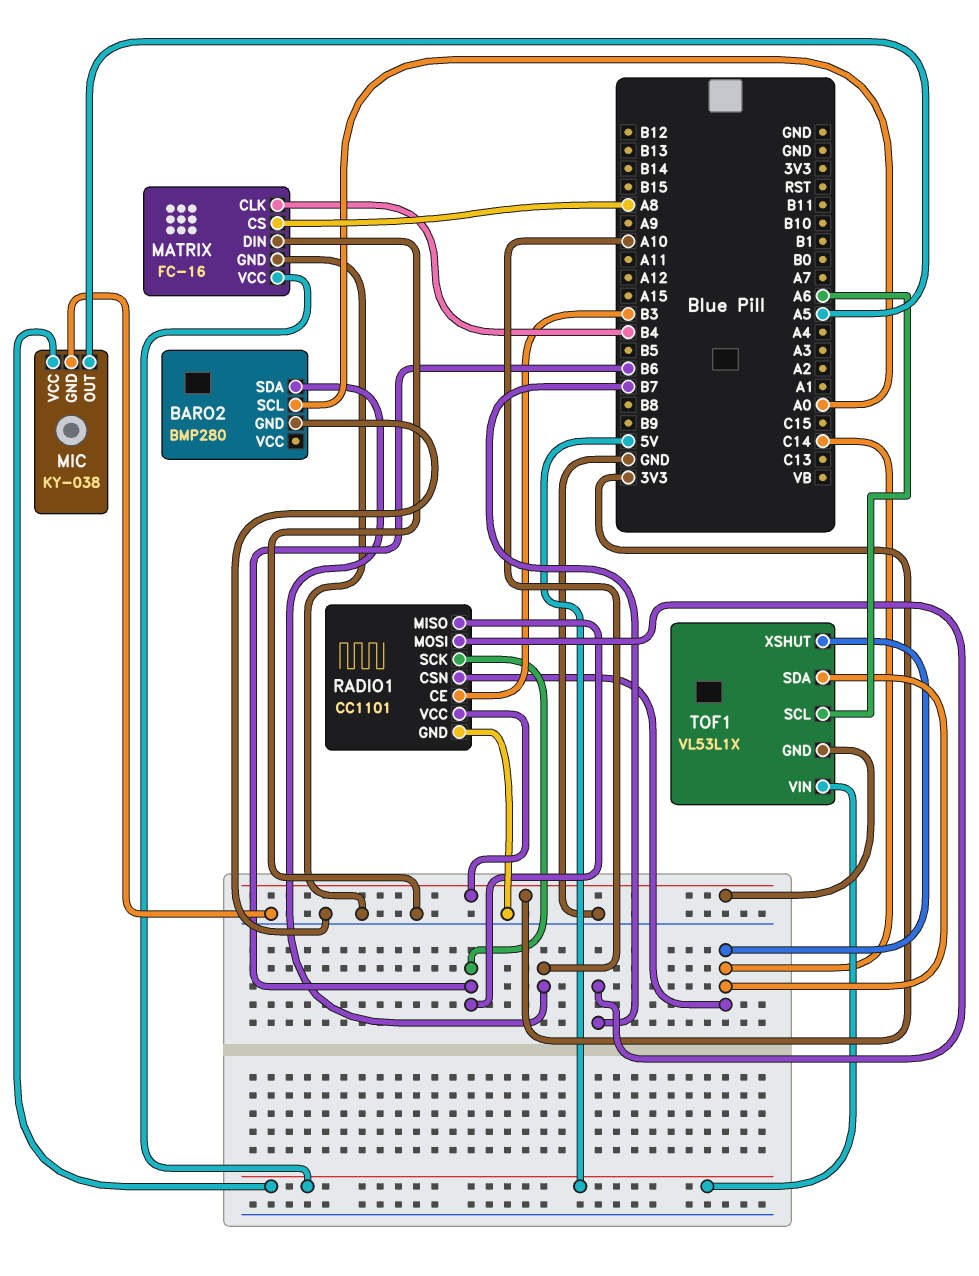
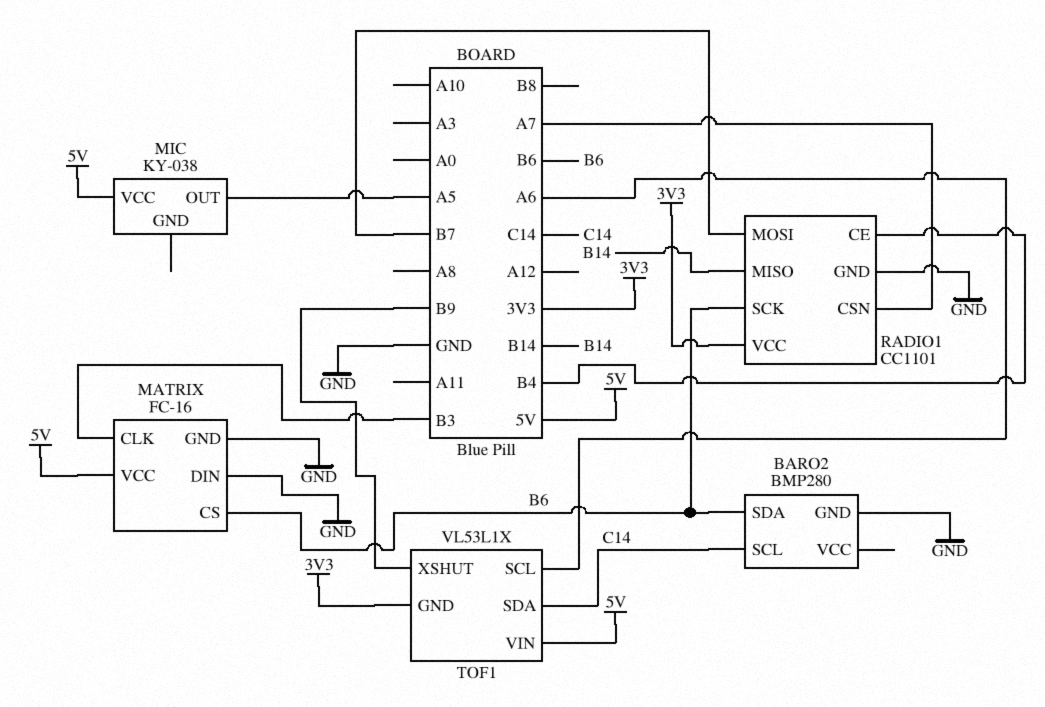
BARO2 pin SCL: A0 -> C14
BARO2 pin SDA: A10 -> B6
MATRIX pin CLK: B4 -> B3
MATRIX pin CS: A8 -> B6
MIC pin GND: GND -> none
RADIO1 pin CE: B3 -> B4
RADIO1 pin CSN: C14 -> A7
RADIO1 pin MISO: B6 -> B14
TOF1 pin XSHUT: C14 -> B9

